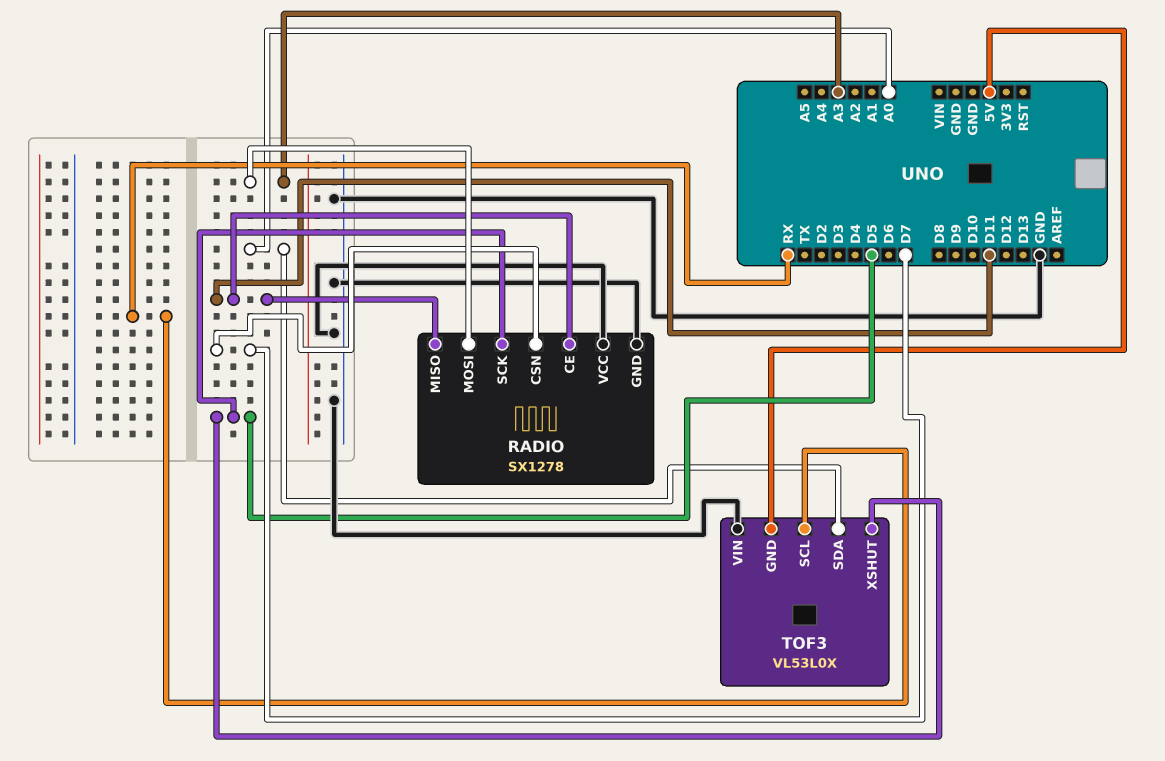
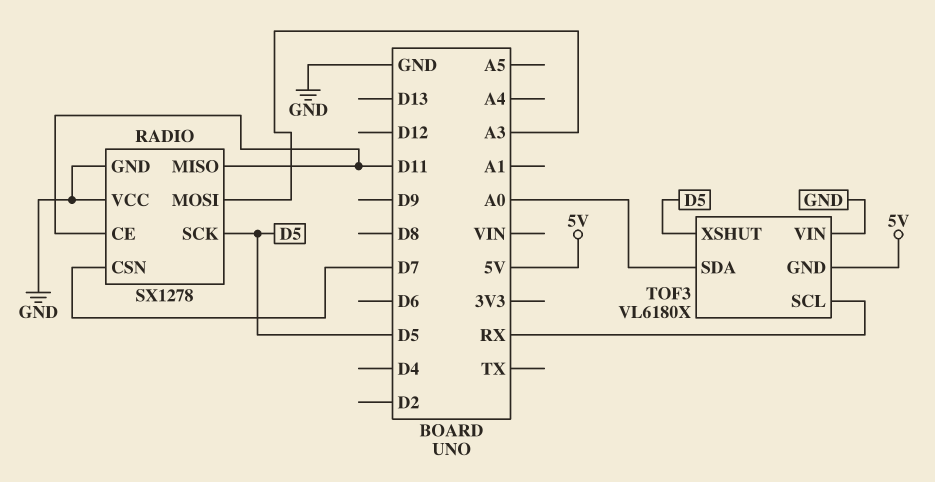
TOF3: VL53L0X -> VL6180X

